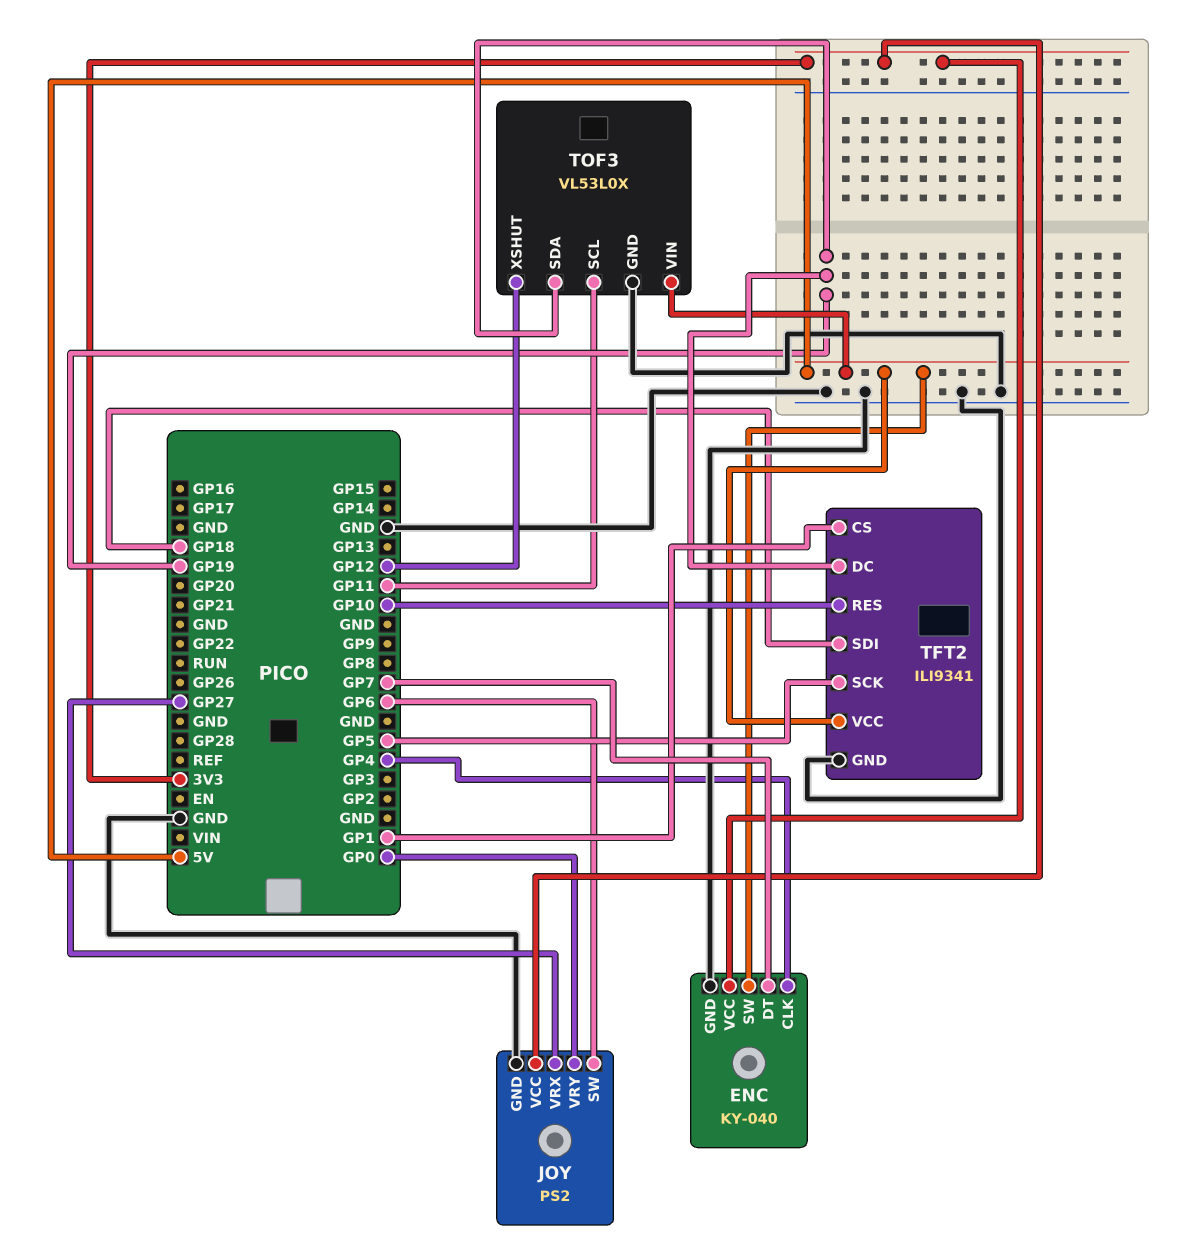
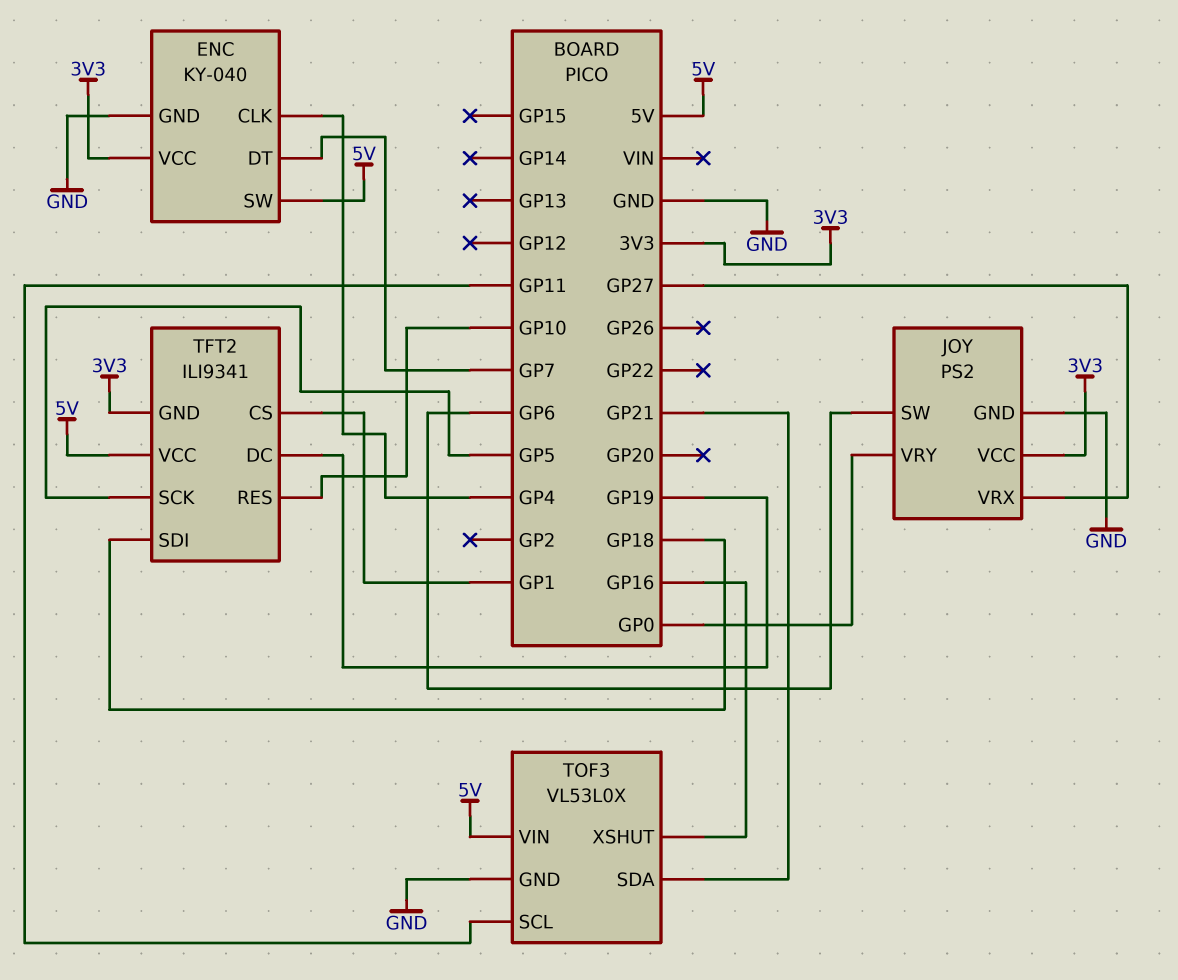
TFT2 pin GND: GND -> 3V3
TOF3 pin SDA: GP19 -> GP21
TOF3 pin XSHUT: GP12 -> GP16

